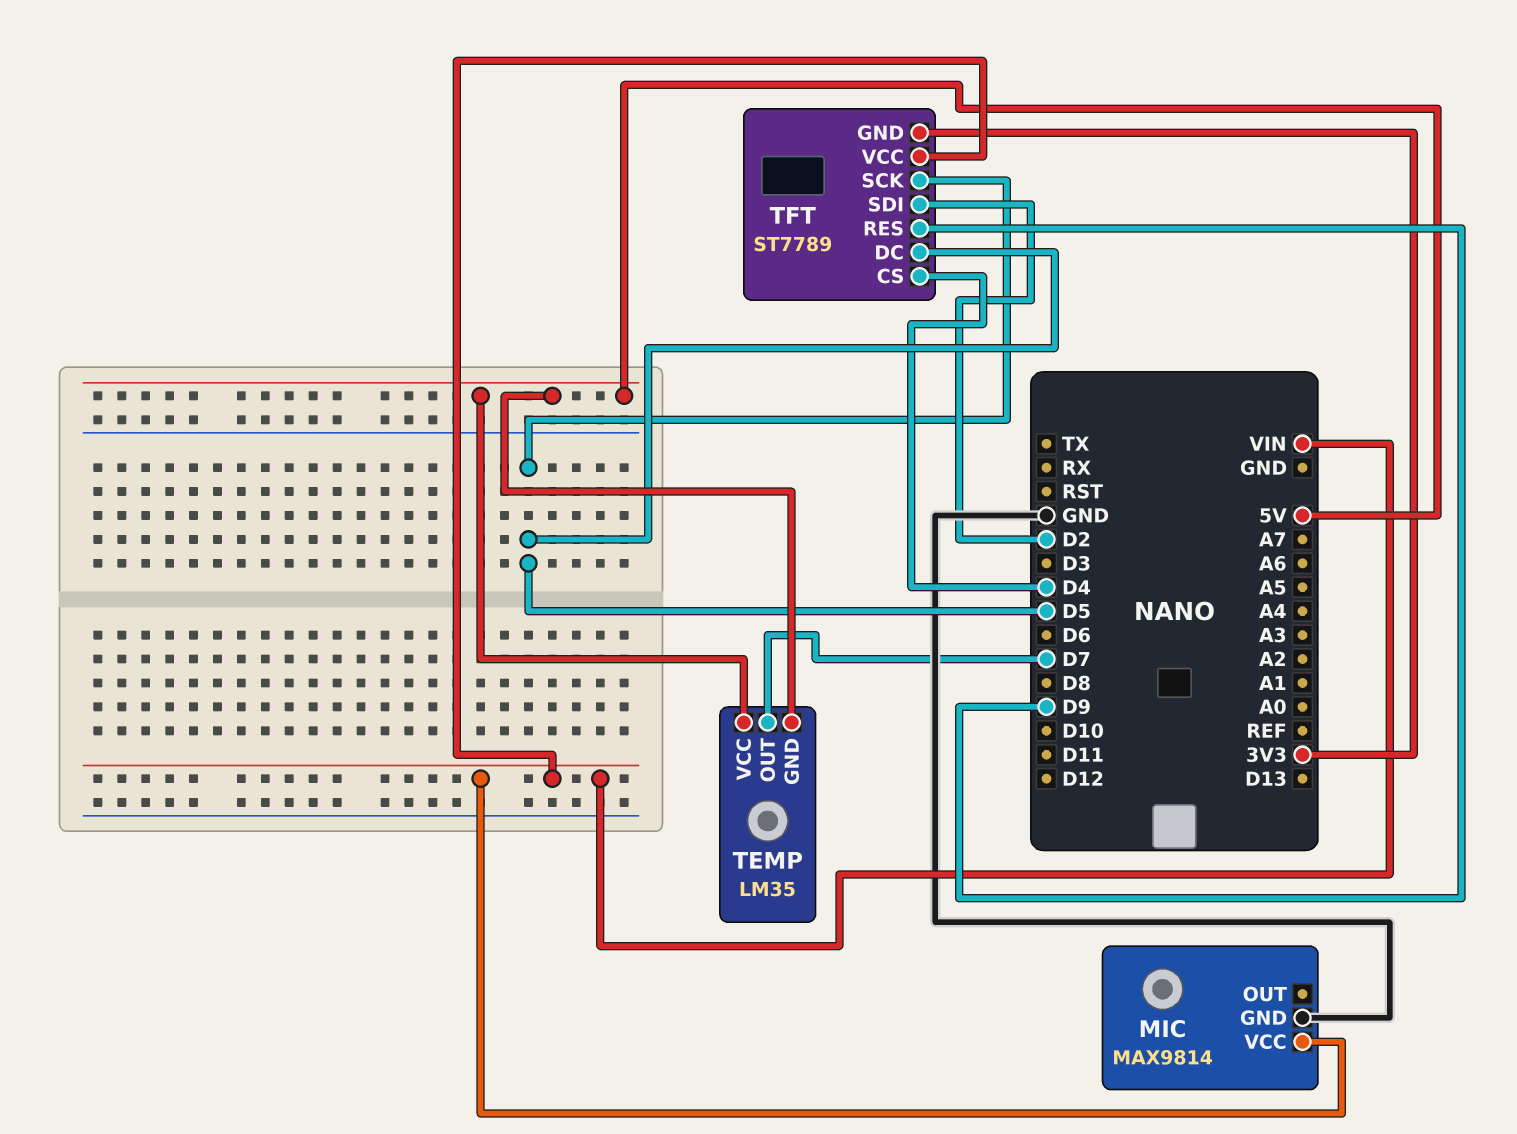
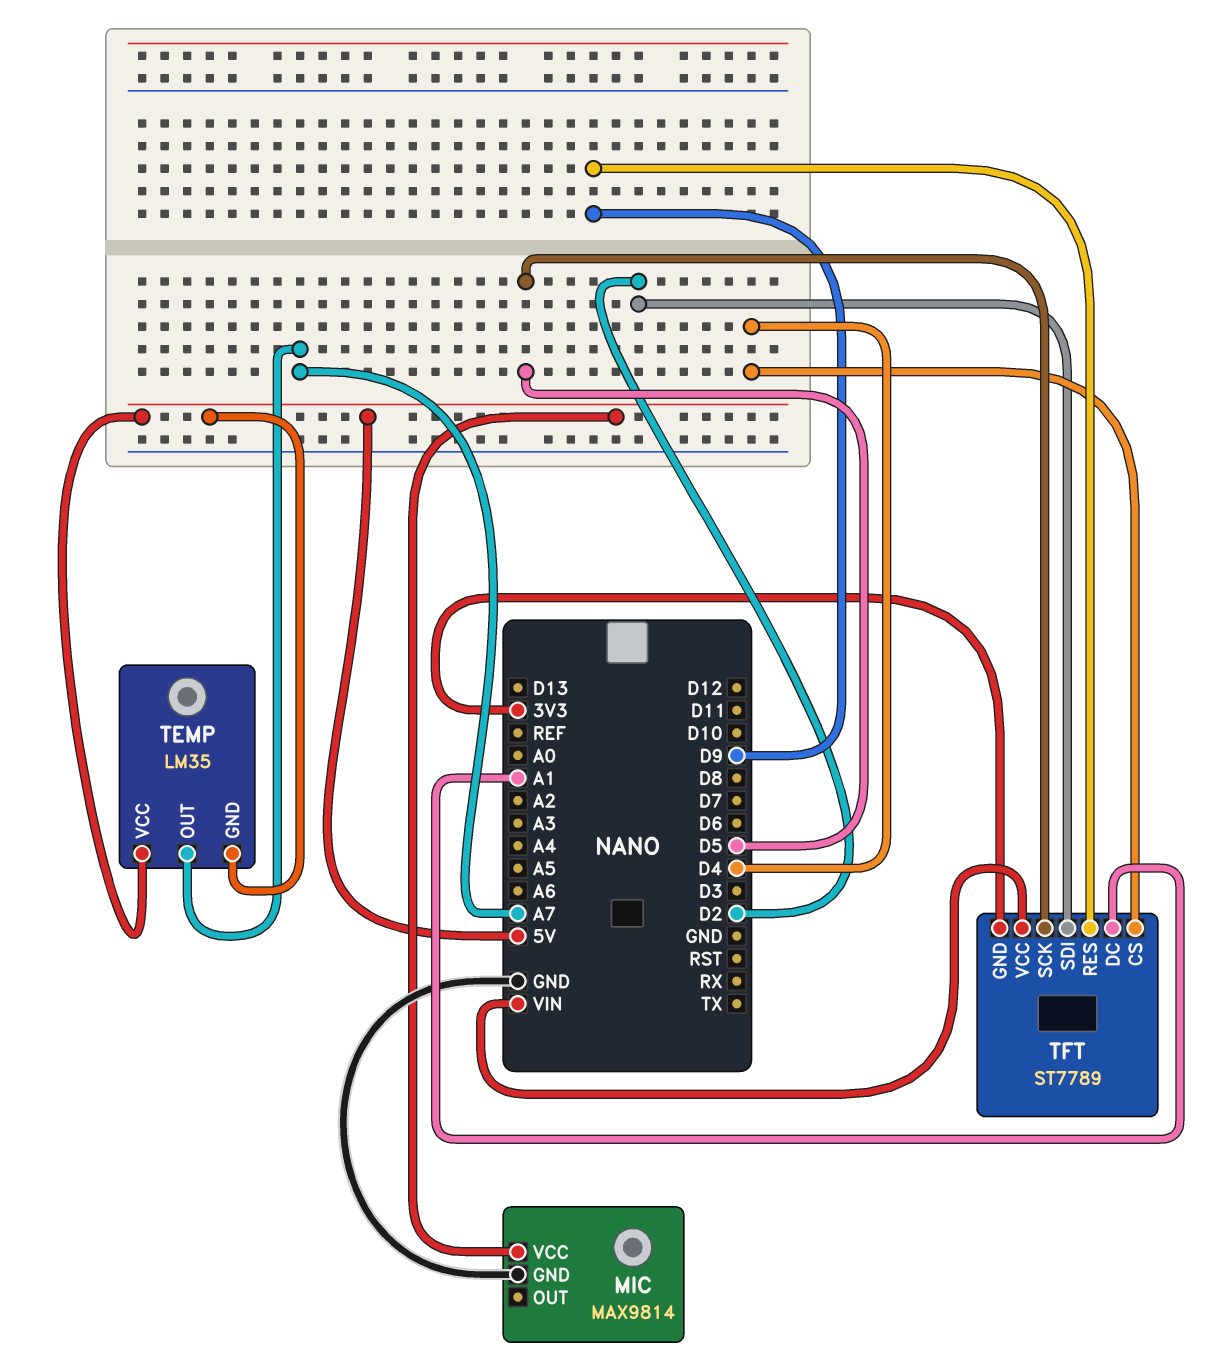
MIC pin VCC: VIN -> 5V
TEMP pin OUT: D7 -> A7
TFT pin DC: D5 -> A1

